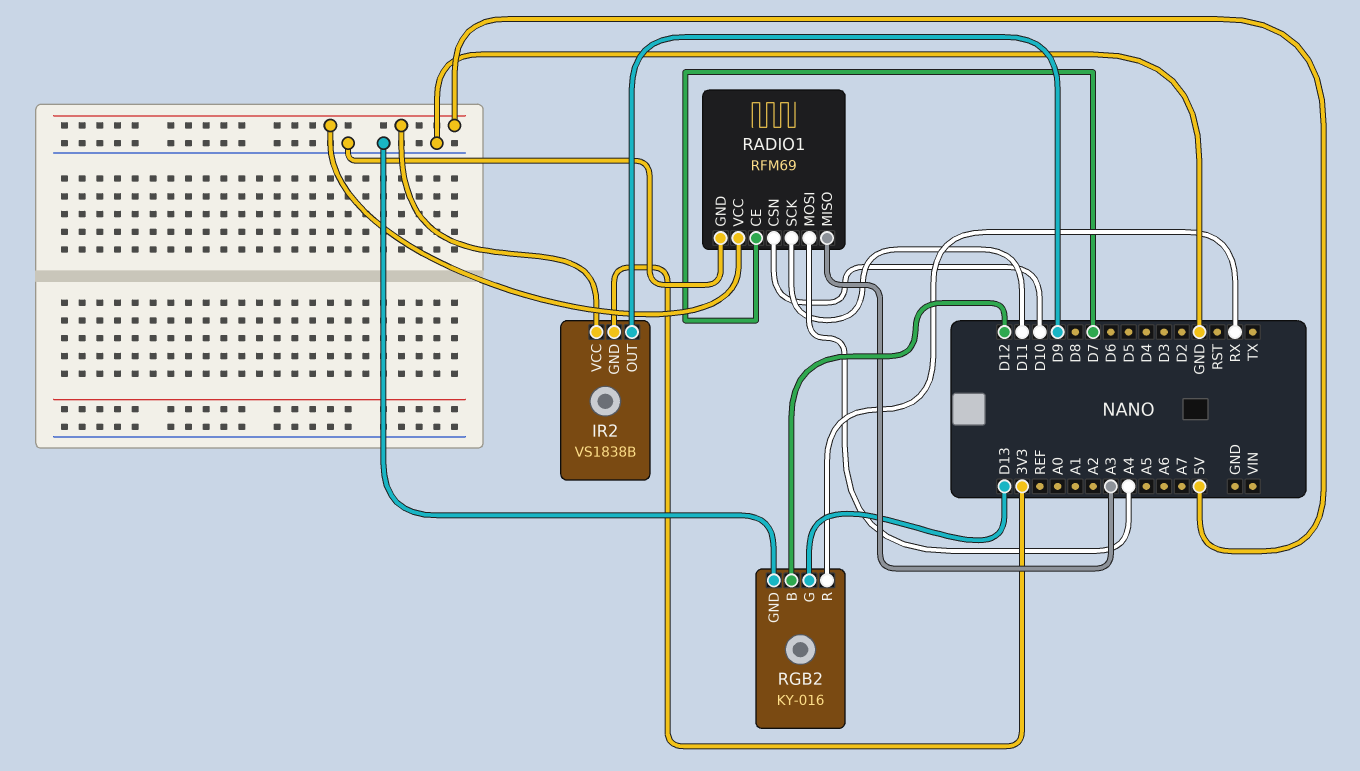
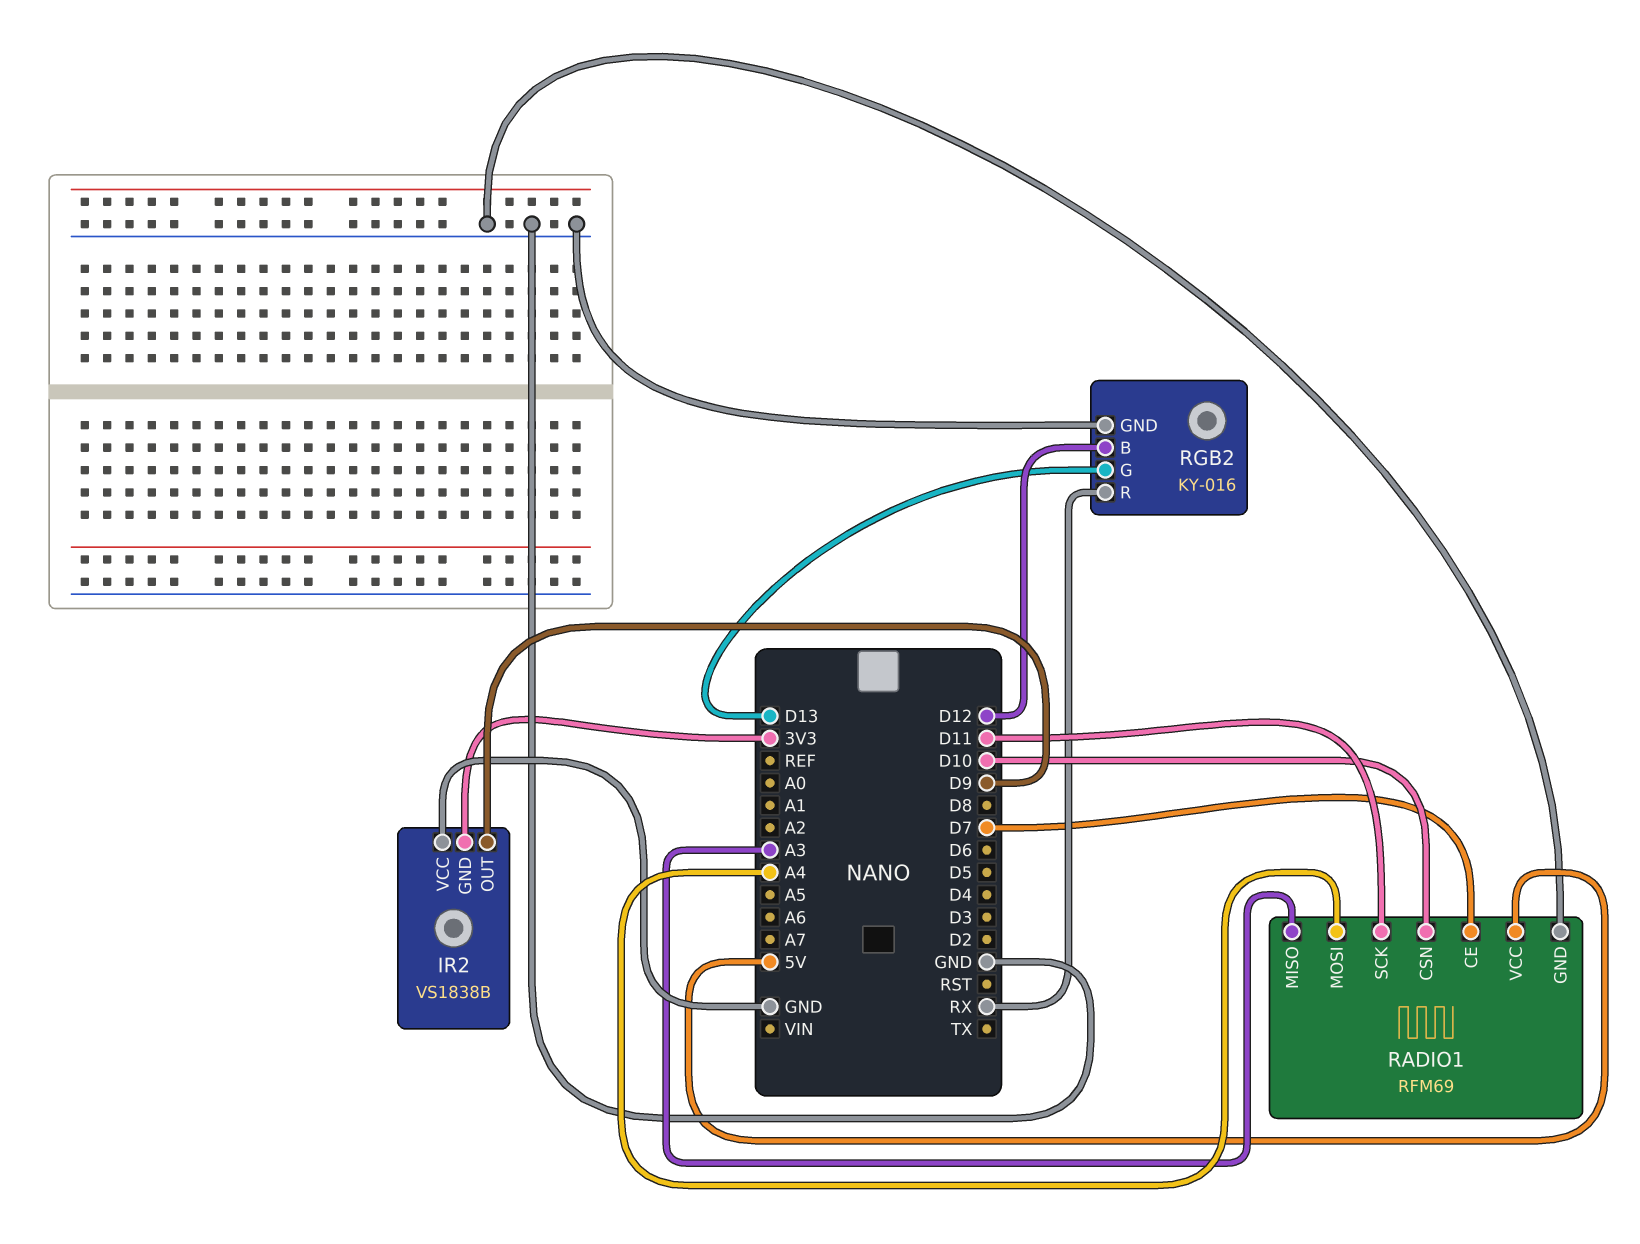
IR2 pin VCC: 5V -> GND

